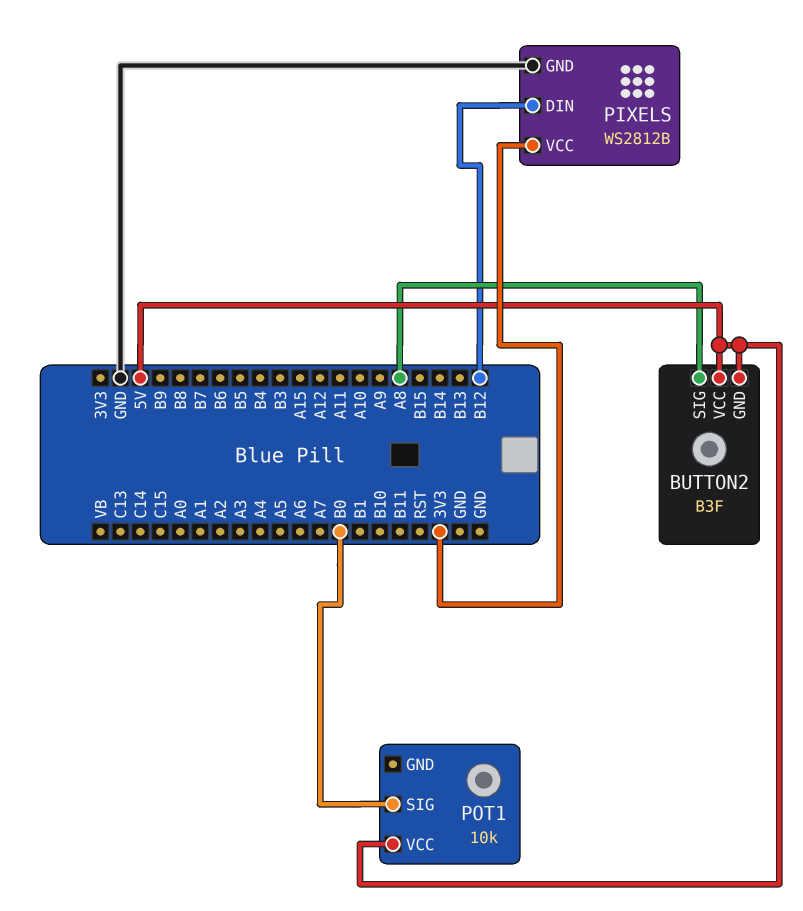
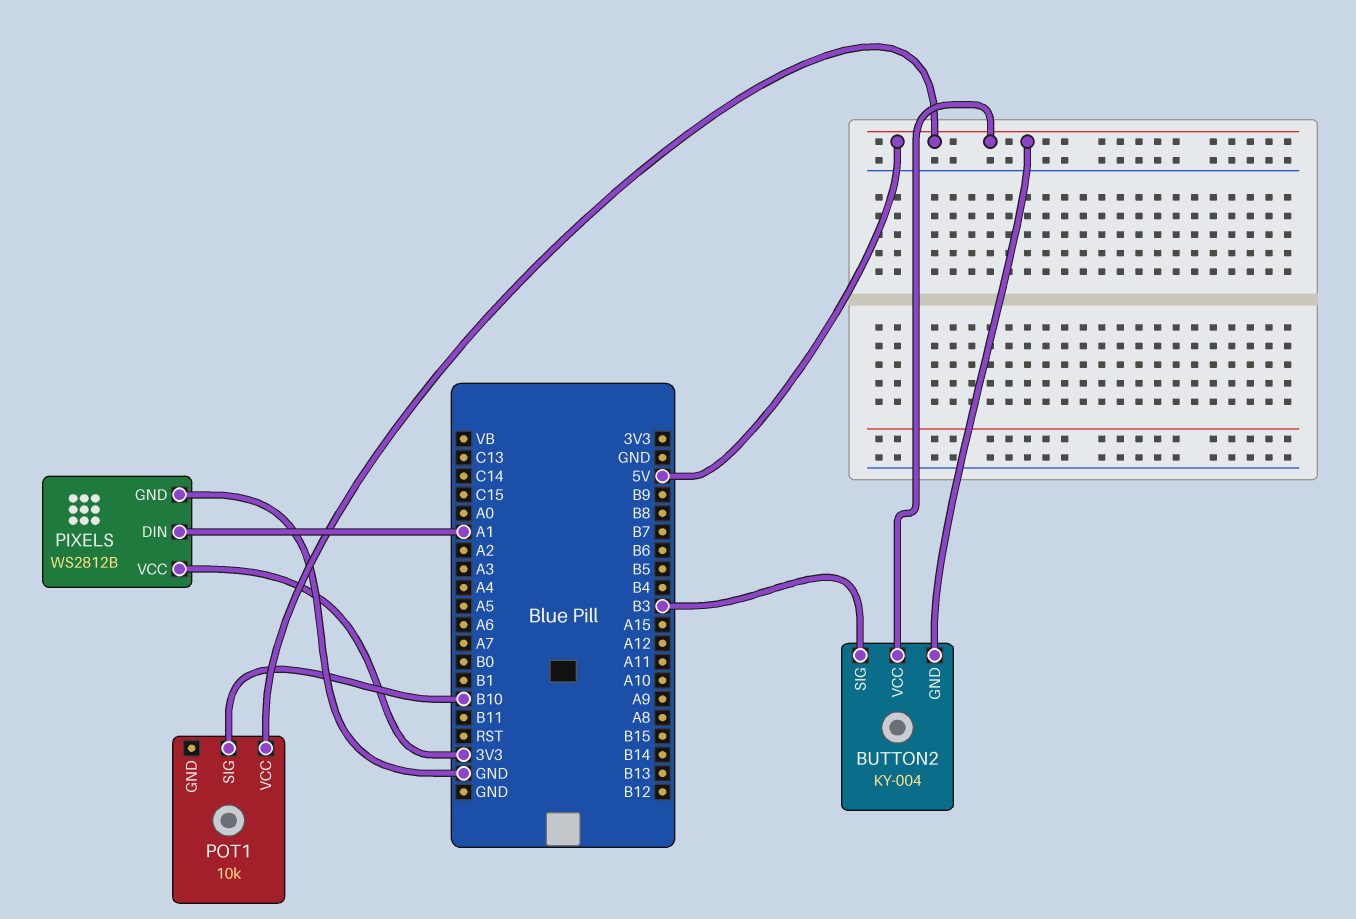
BUTTON2: B3F -> KY-004
BUTTON2 pin SIG: A8 -> B3
PIXELS pin DIN: B12 -> A1
POT1 pin SIG: B0 -> B10

